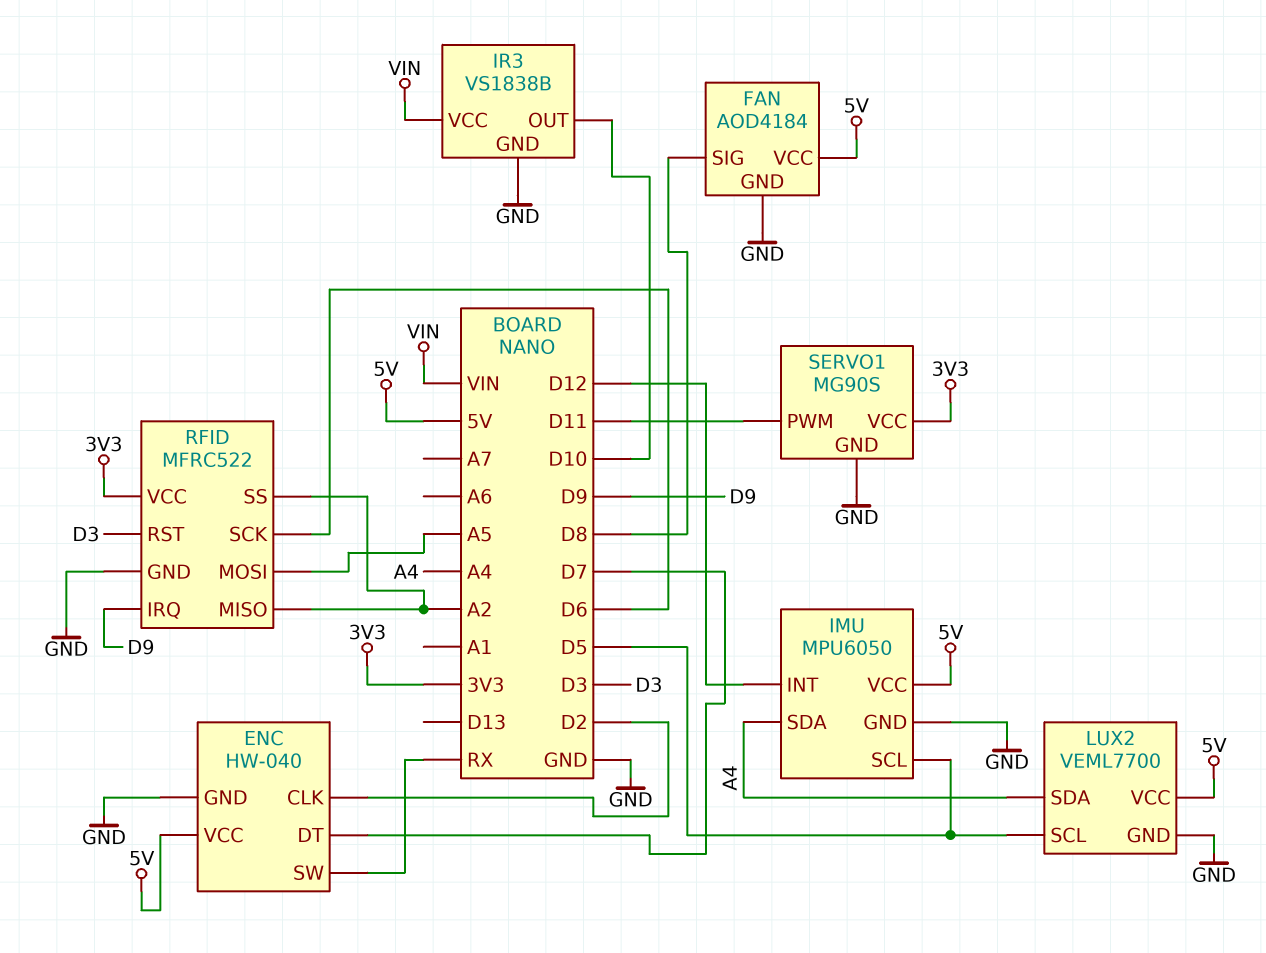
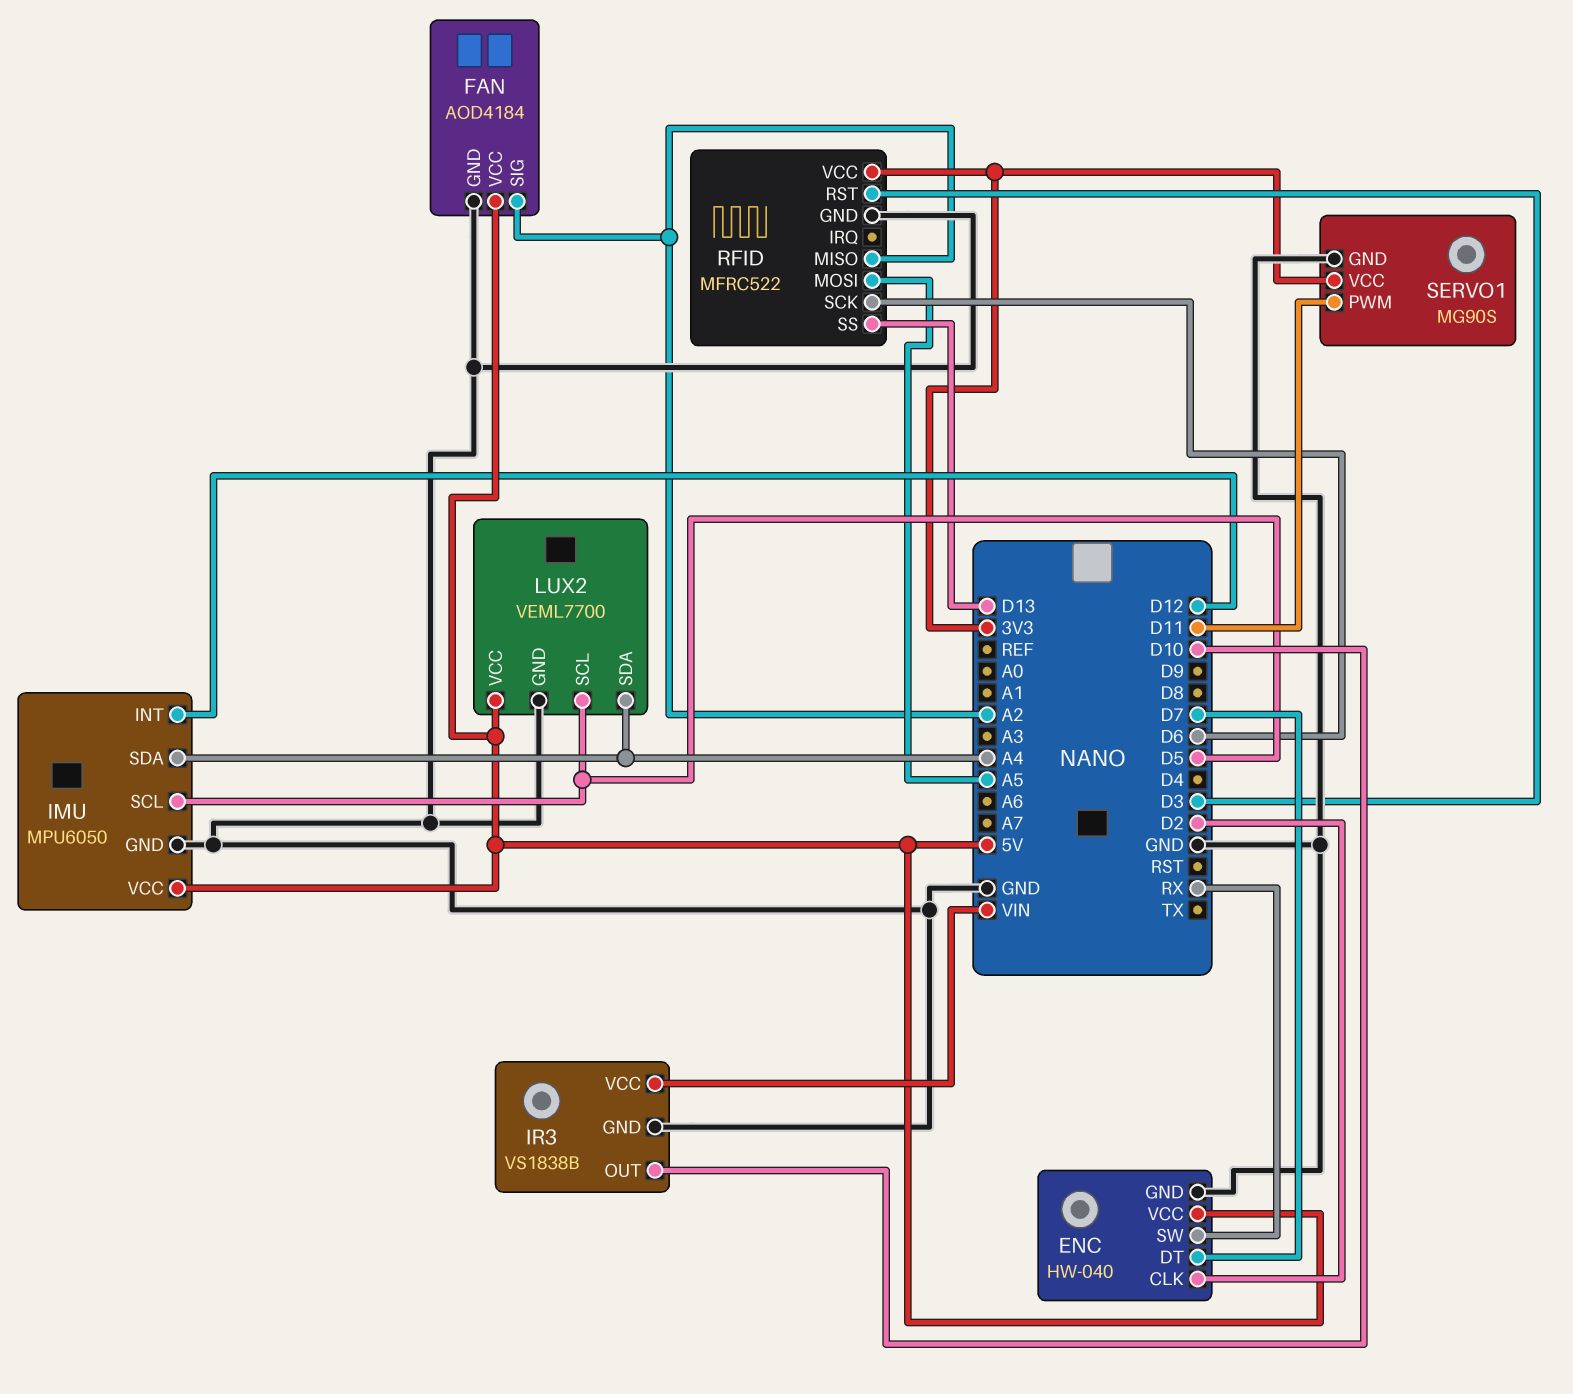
FAN pin SIG: D8 -> A2
RFID pin IRQ: D9 -> none
RFID pin SS: A2 -> D13

